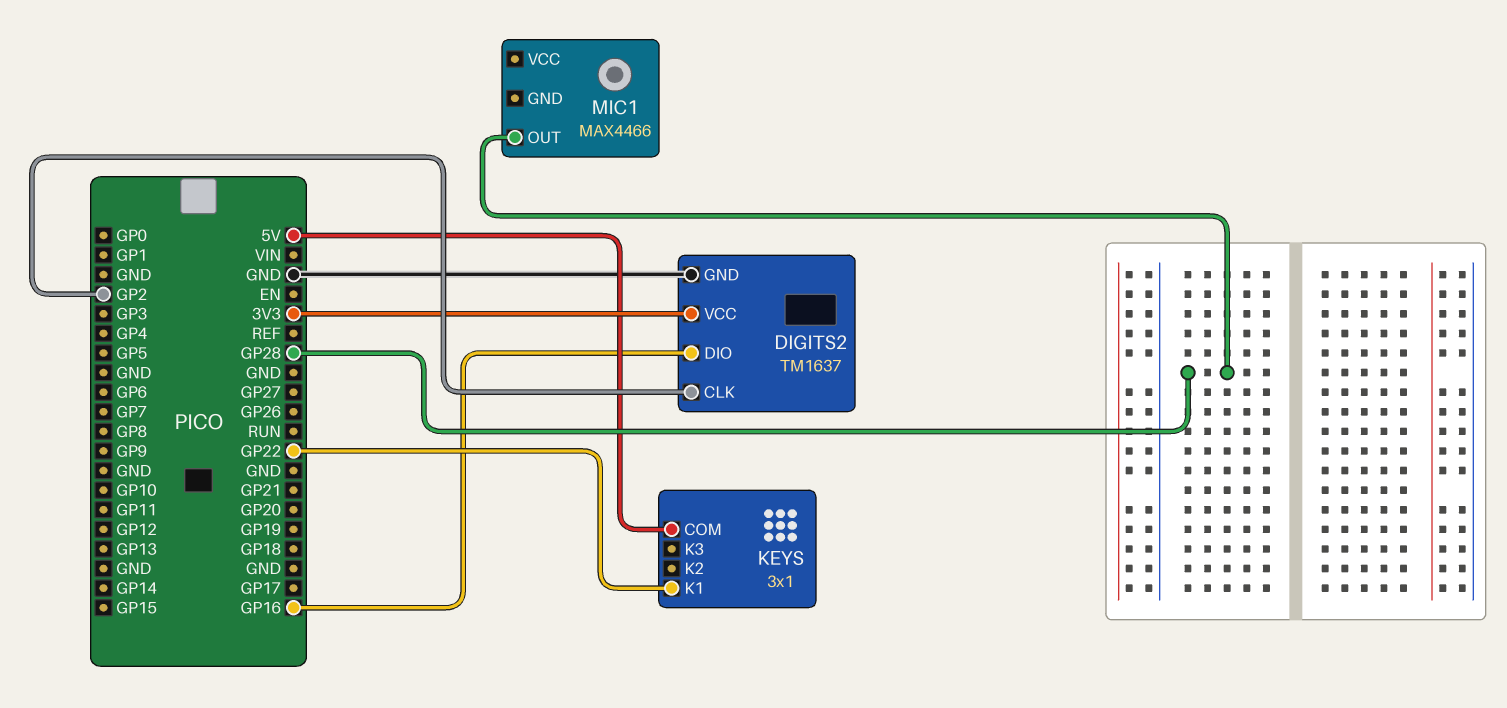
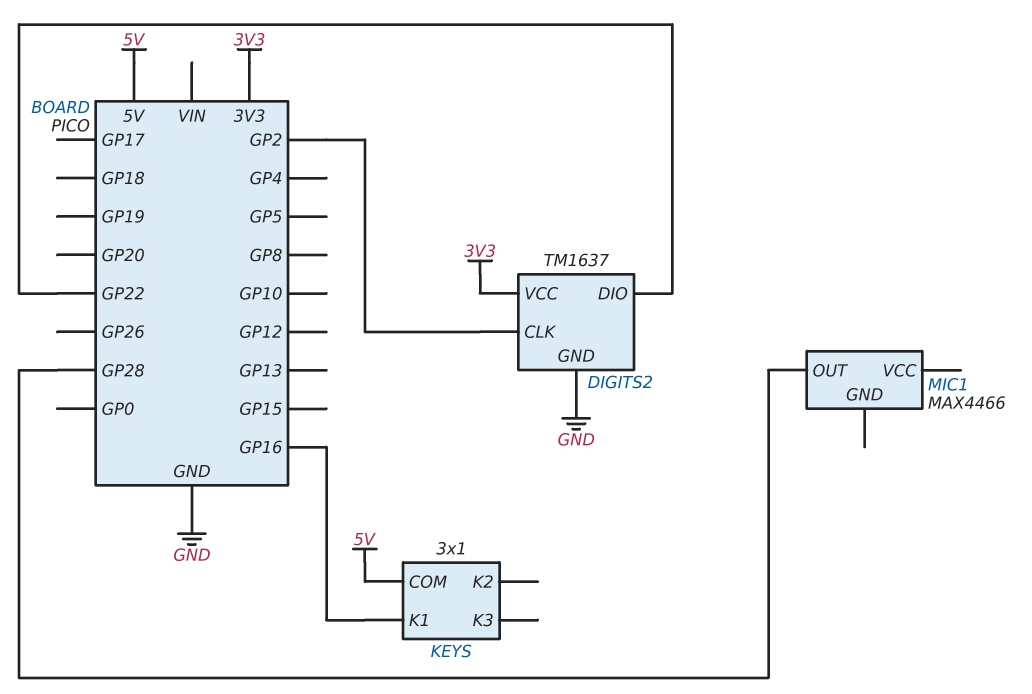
DIGITS2 pin DIO: GP16 -> GP22
KEYS pin K1: GP22 -> GP16

